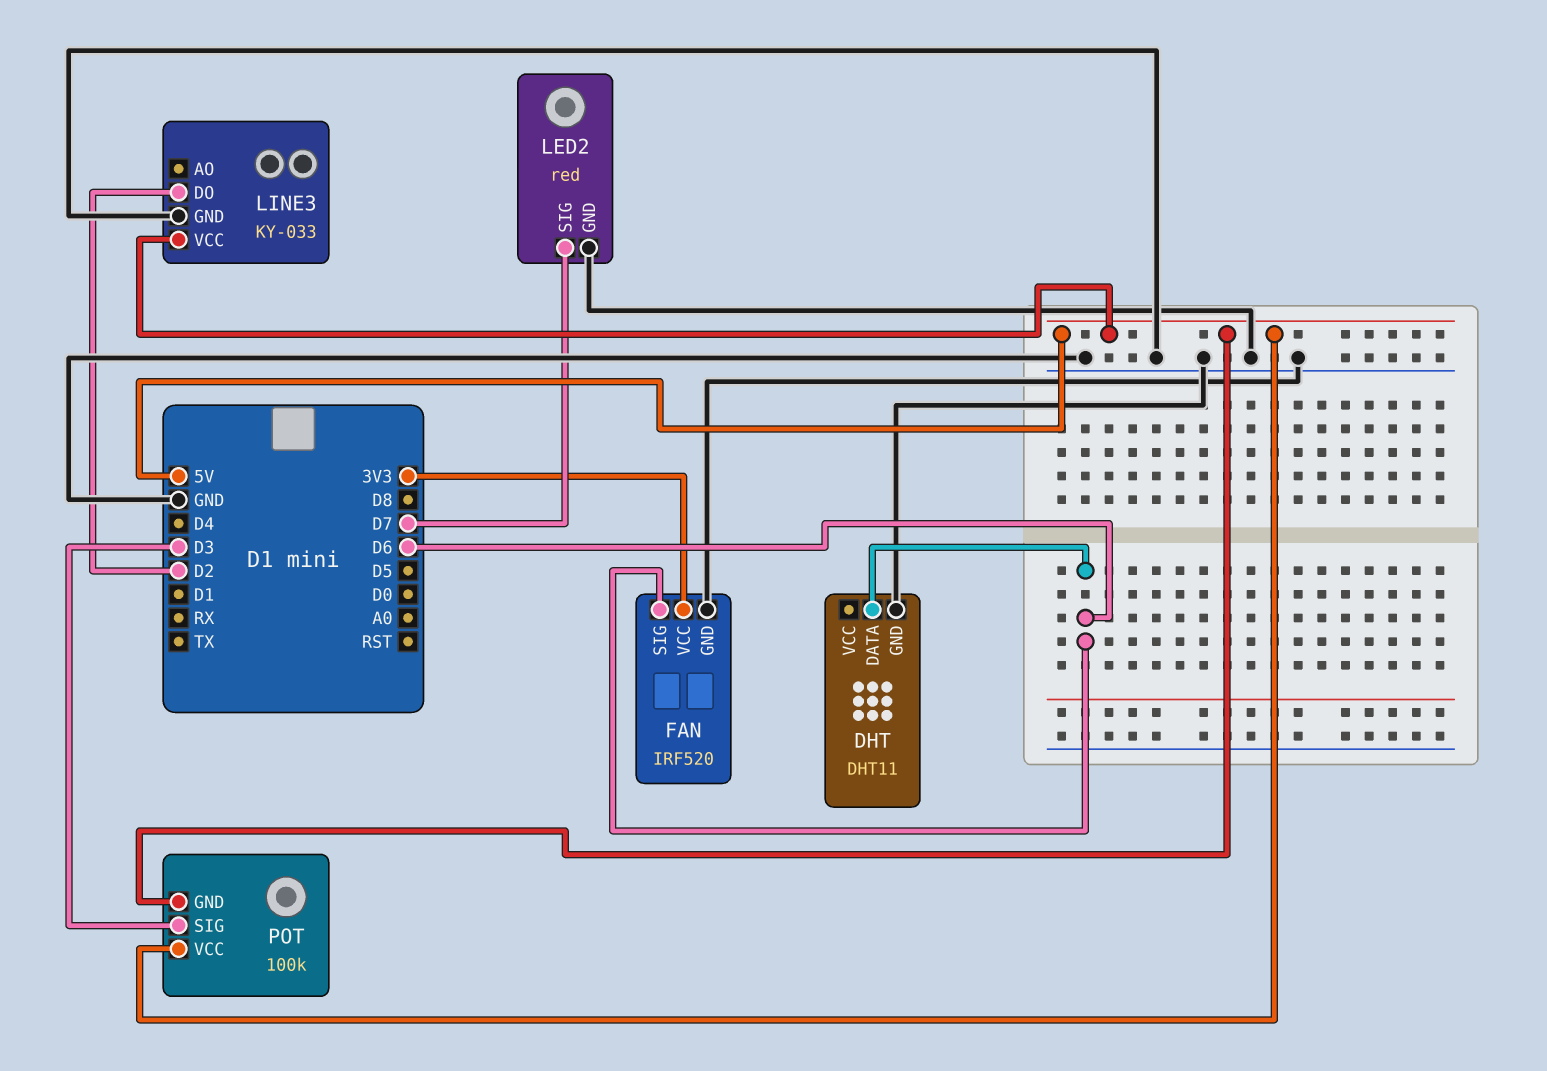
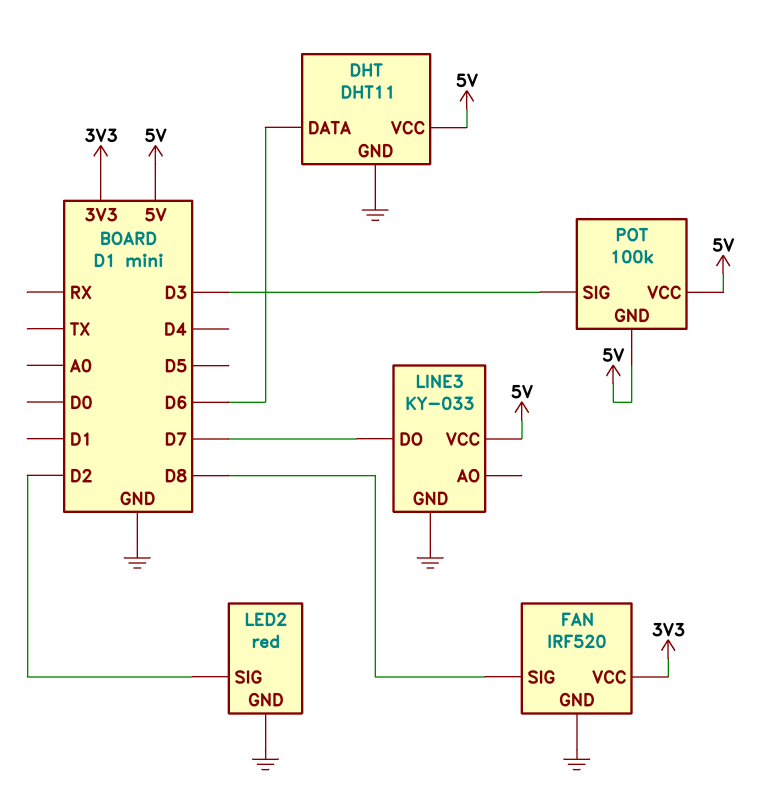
DHT pin VCC: none -> 5V
FAN pin SIG: D6 -> D8
LED2 pin SIG: D7 -> D2
LINE3 pin DO: D2 -> D7

